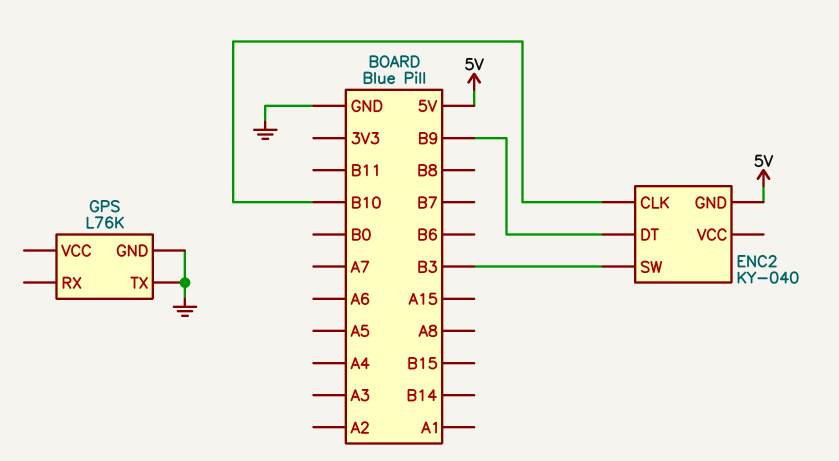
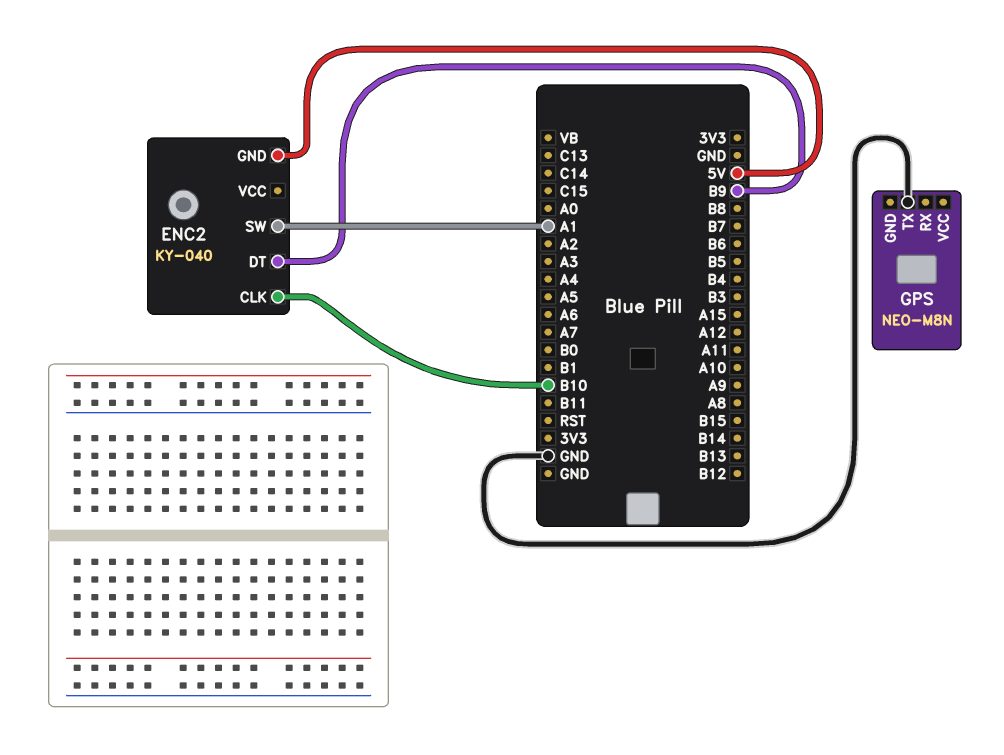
ENC2 pin SW: B3 -> A1
GPS: L76K -> NEO-M8N
GPS pin GND: GND -> none

